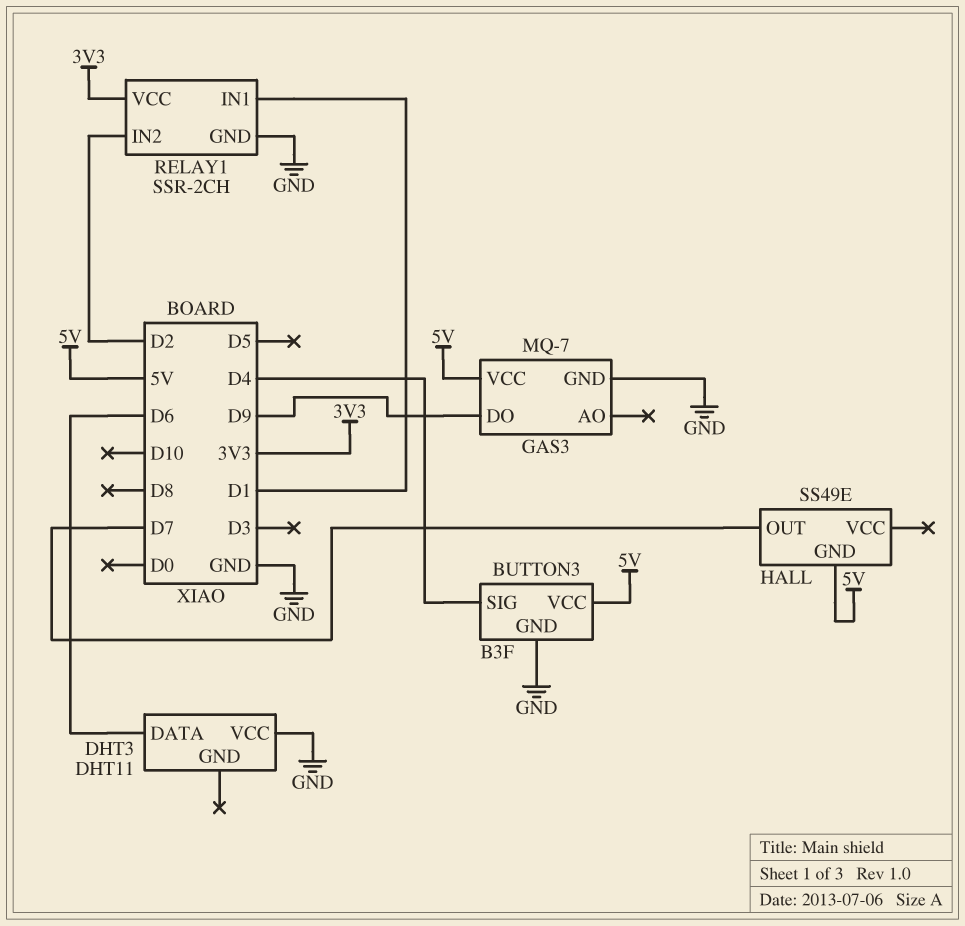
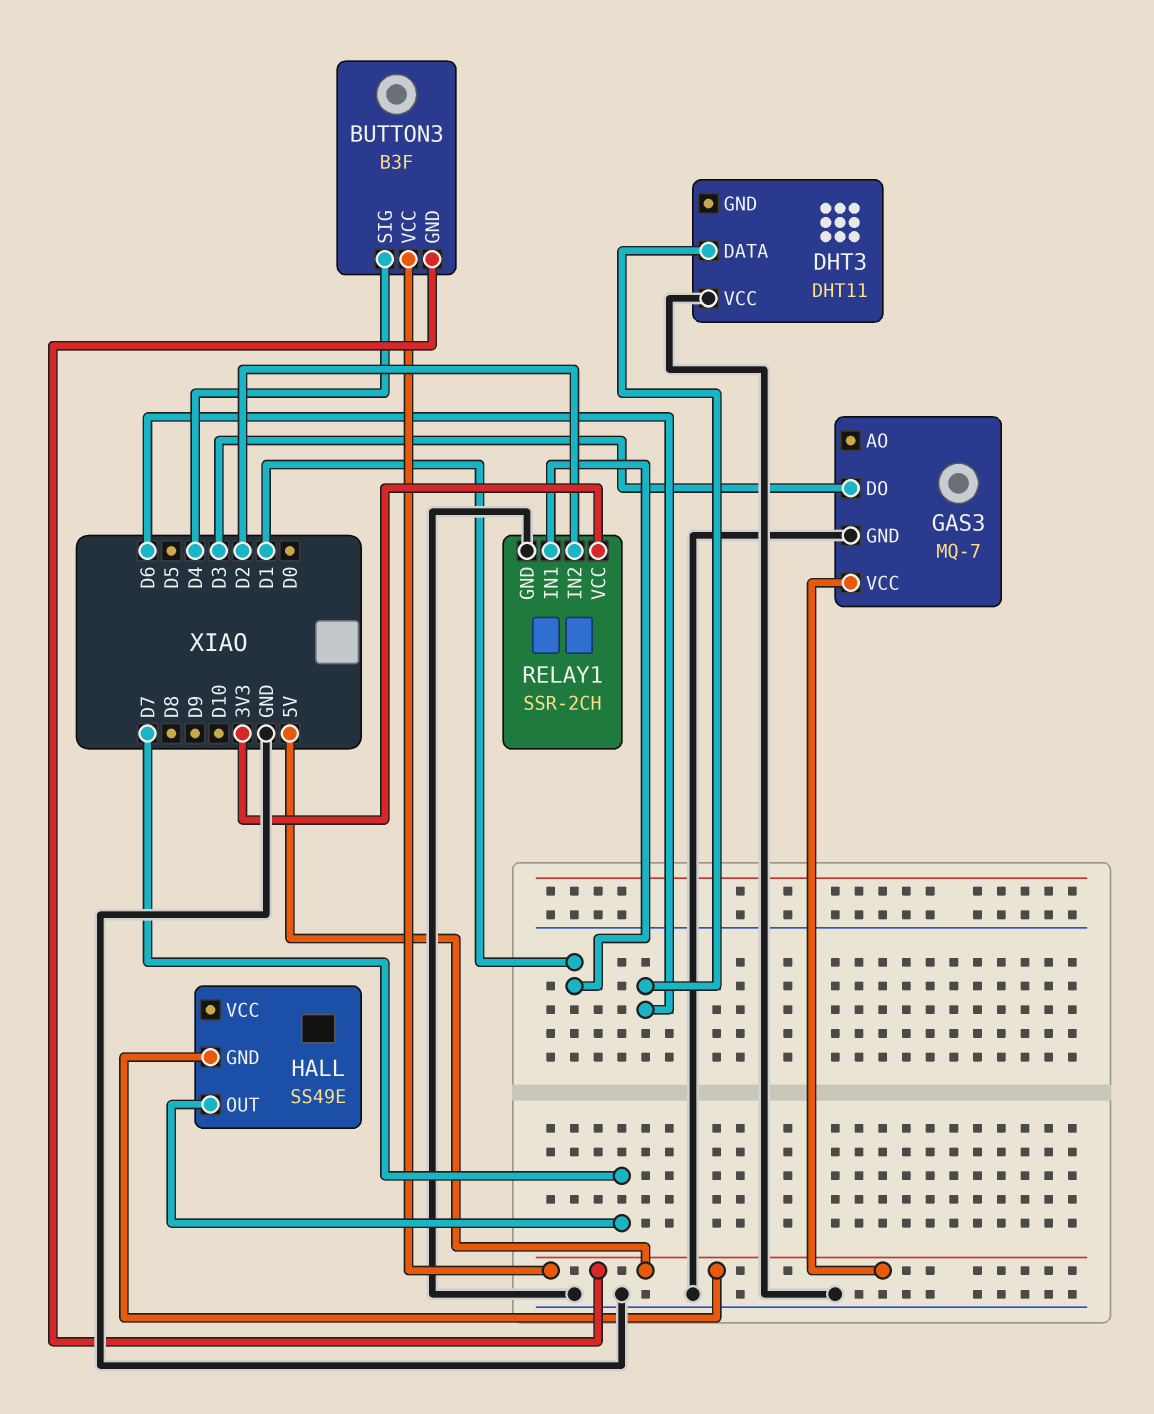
BUTTON3 pin GND: GND -> 5V
GAS3 pin DO: D9 -> D3

